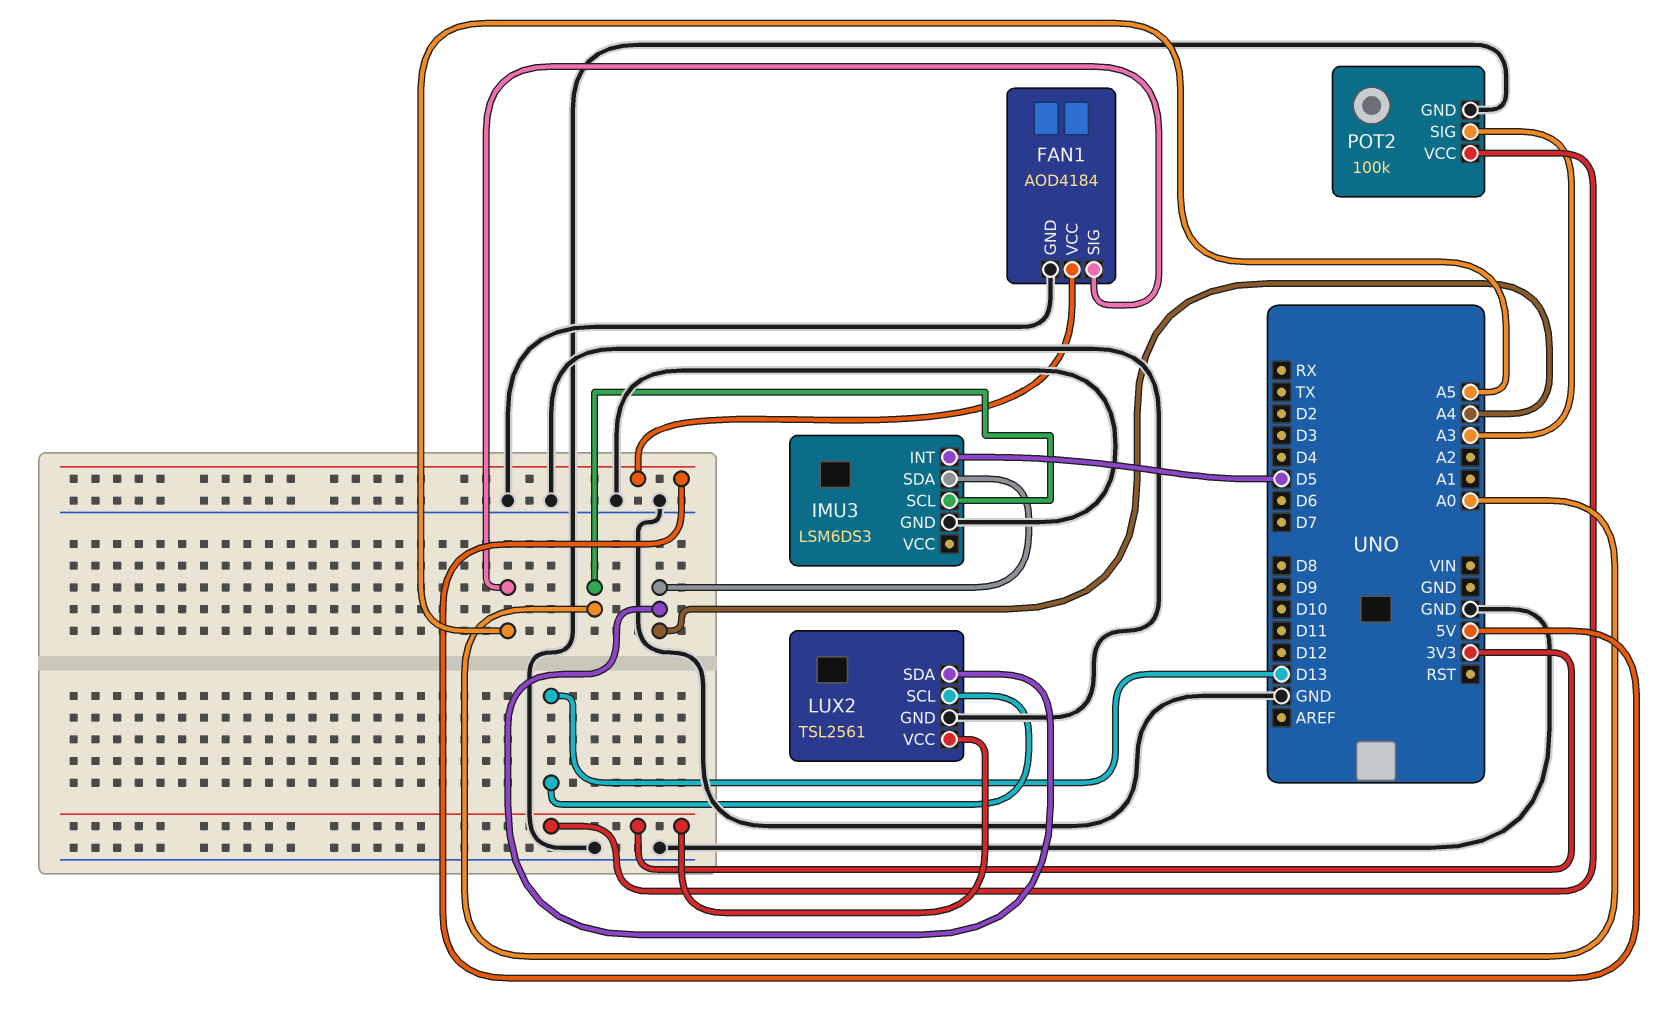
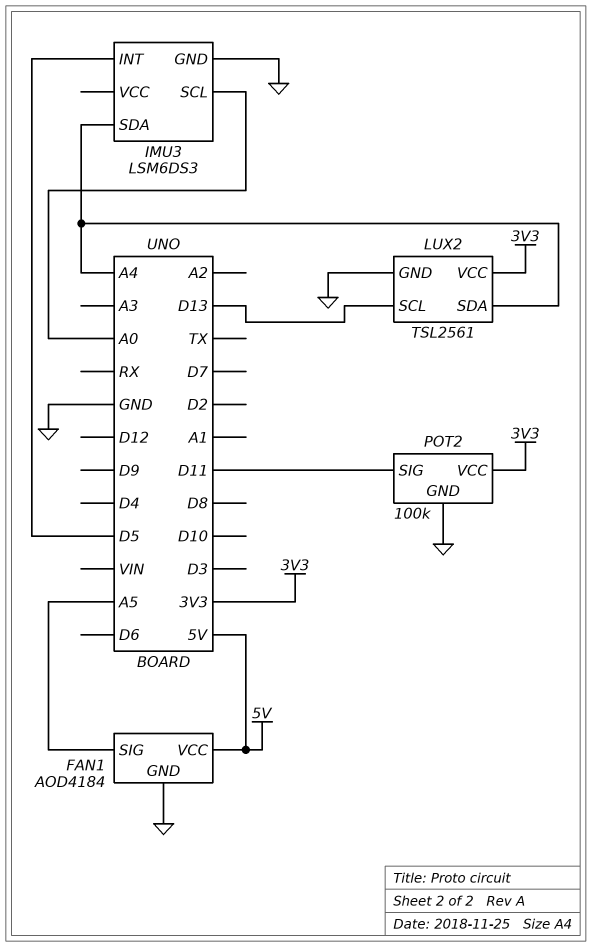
POT2 pin SIG: A3 -> D11

